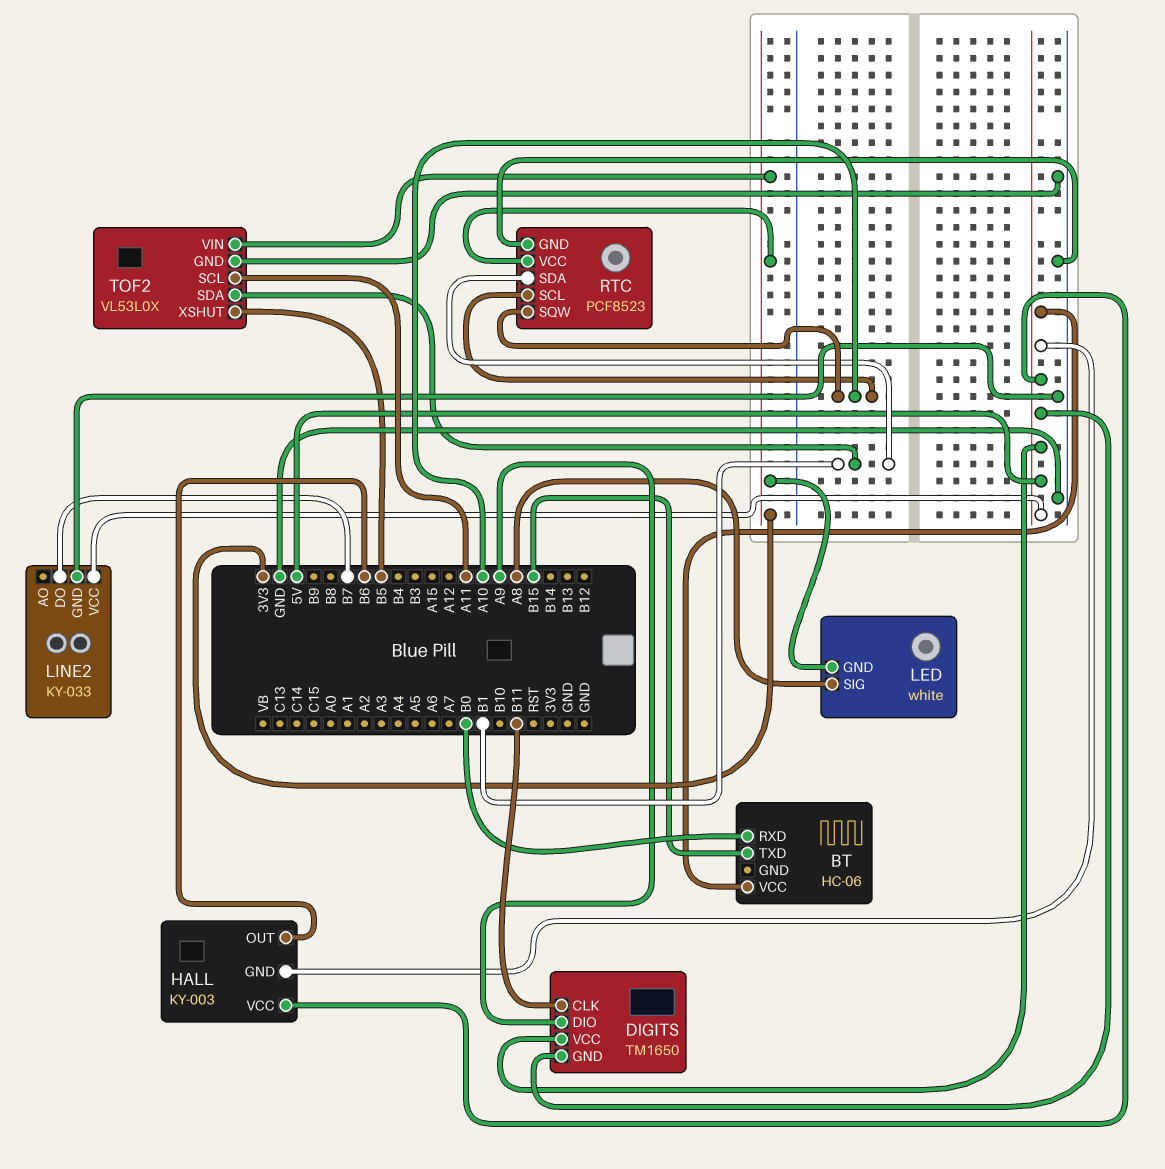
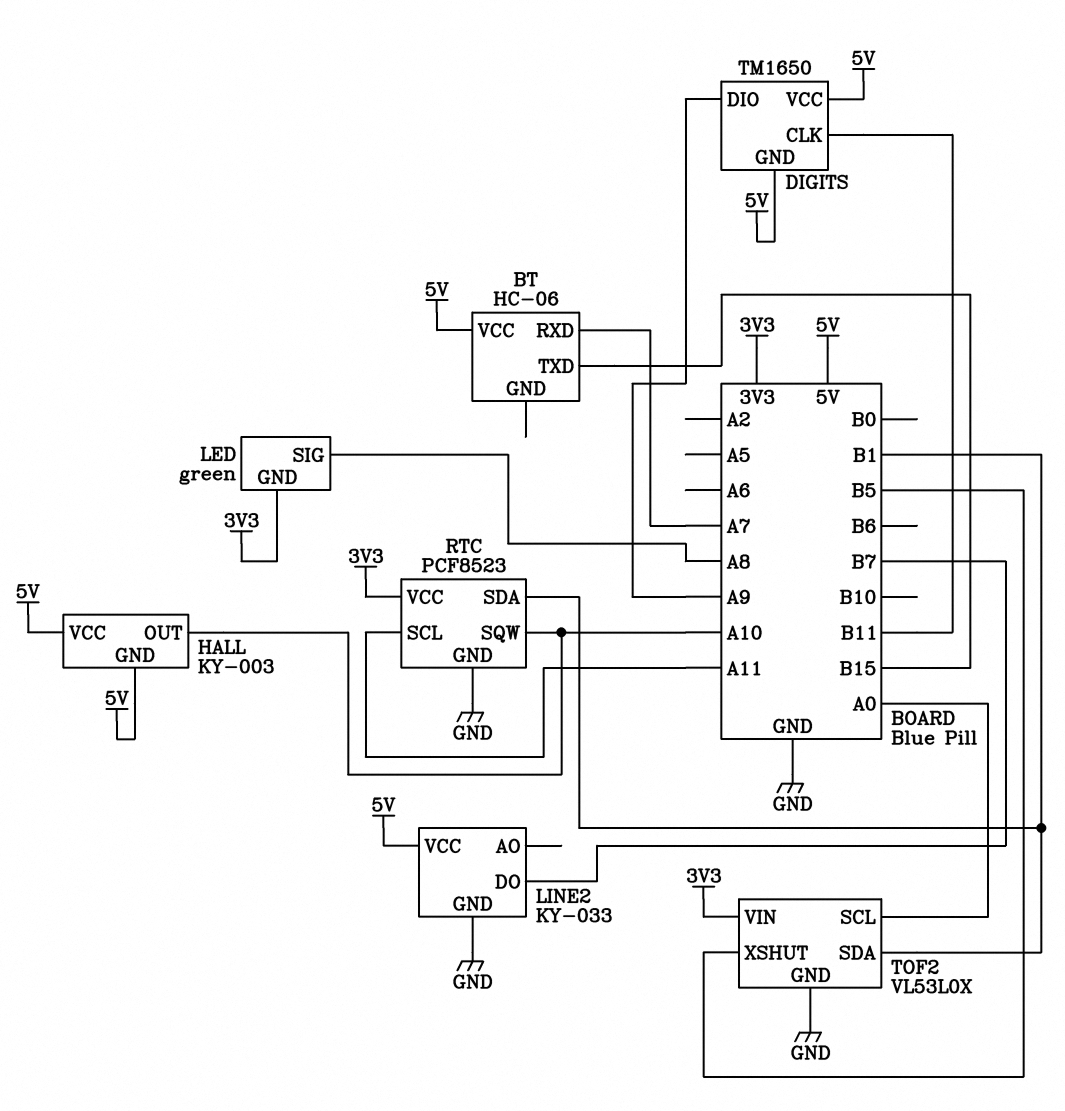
BT pin RXD: B0 -> A7
HALL pin OUT: B6 -> A10
LED: white -> green
RTC pin SCL: A10 -> A11
TOF2 pin SCL: A11 -> A0

